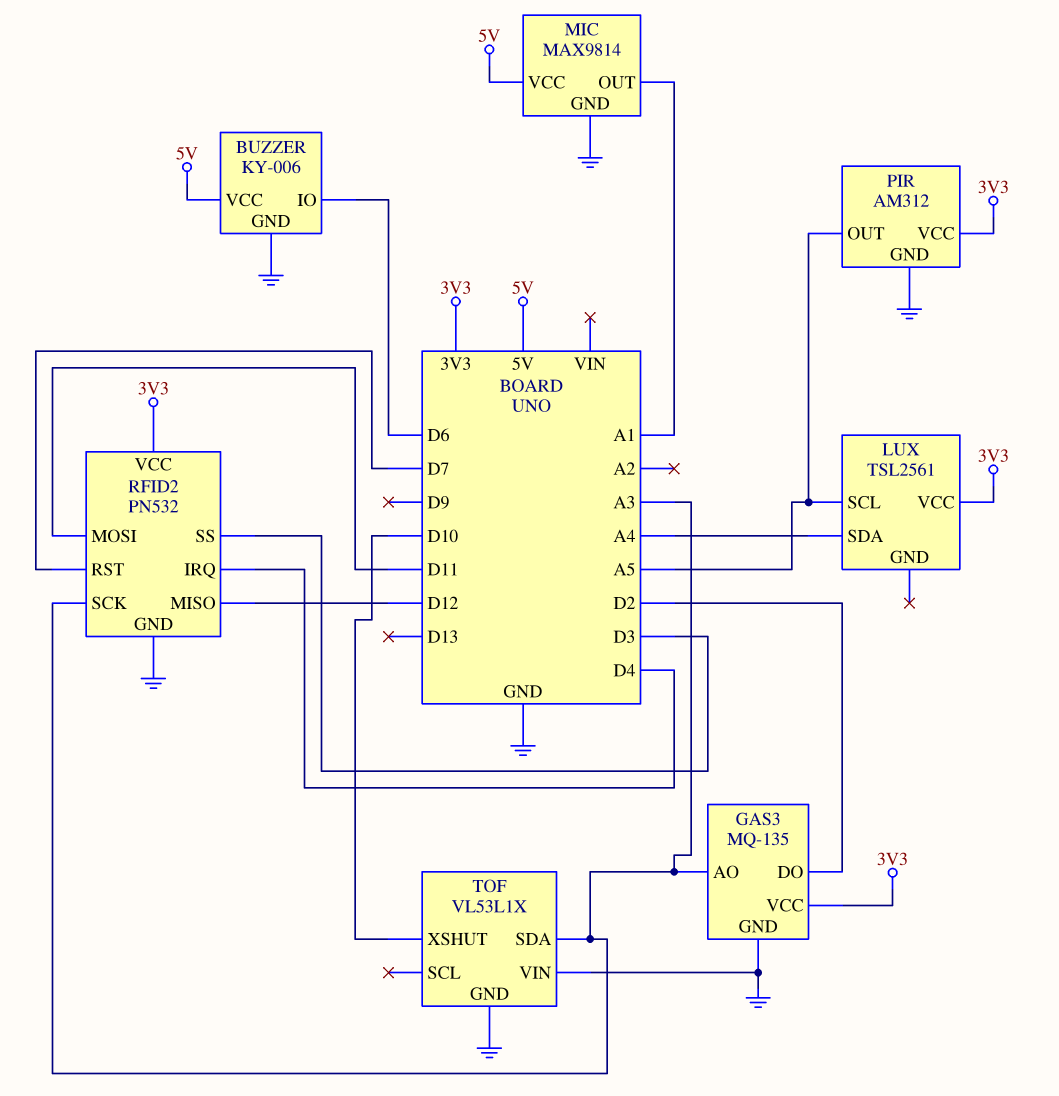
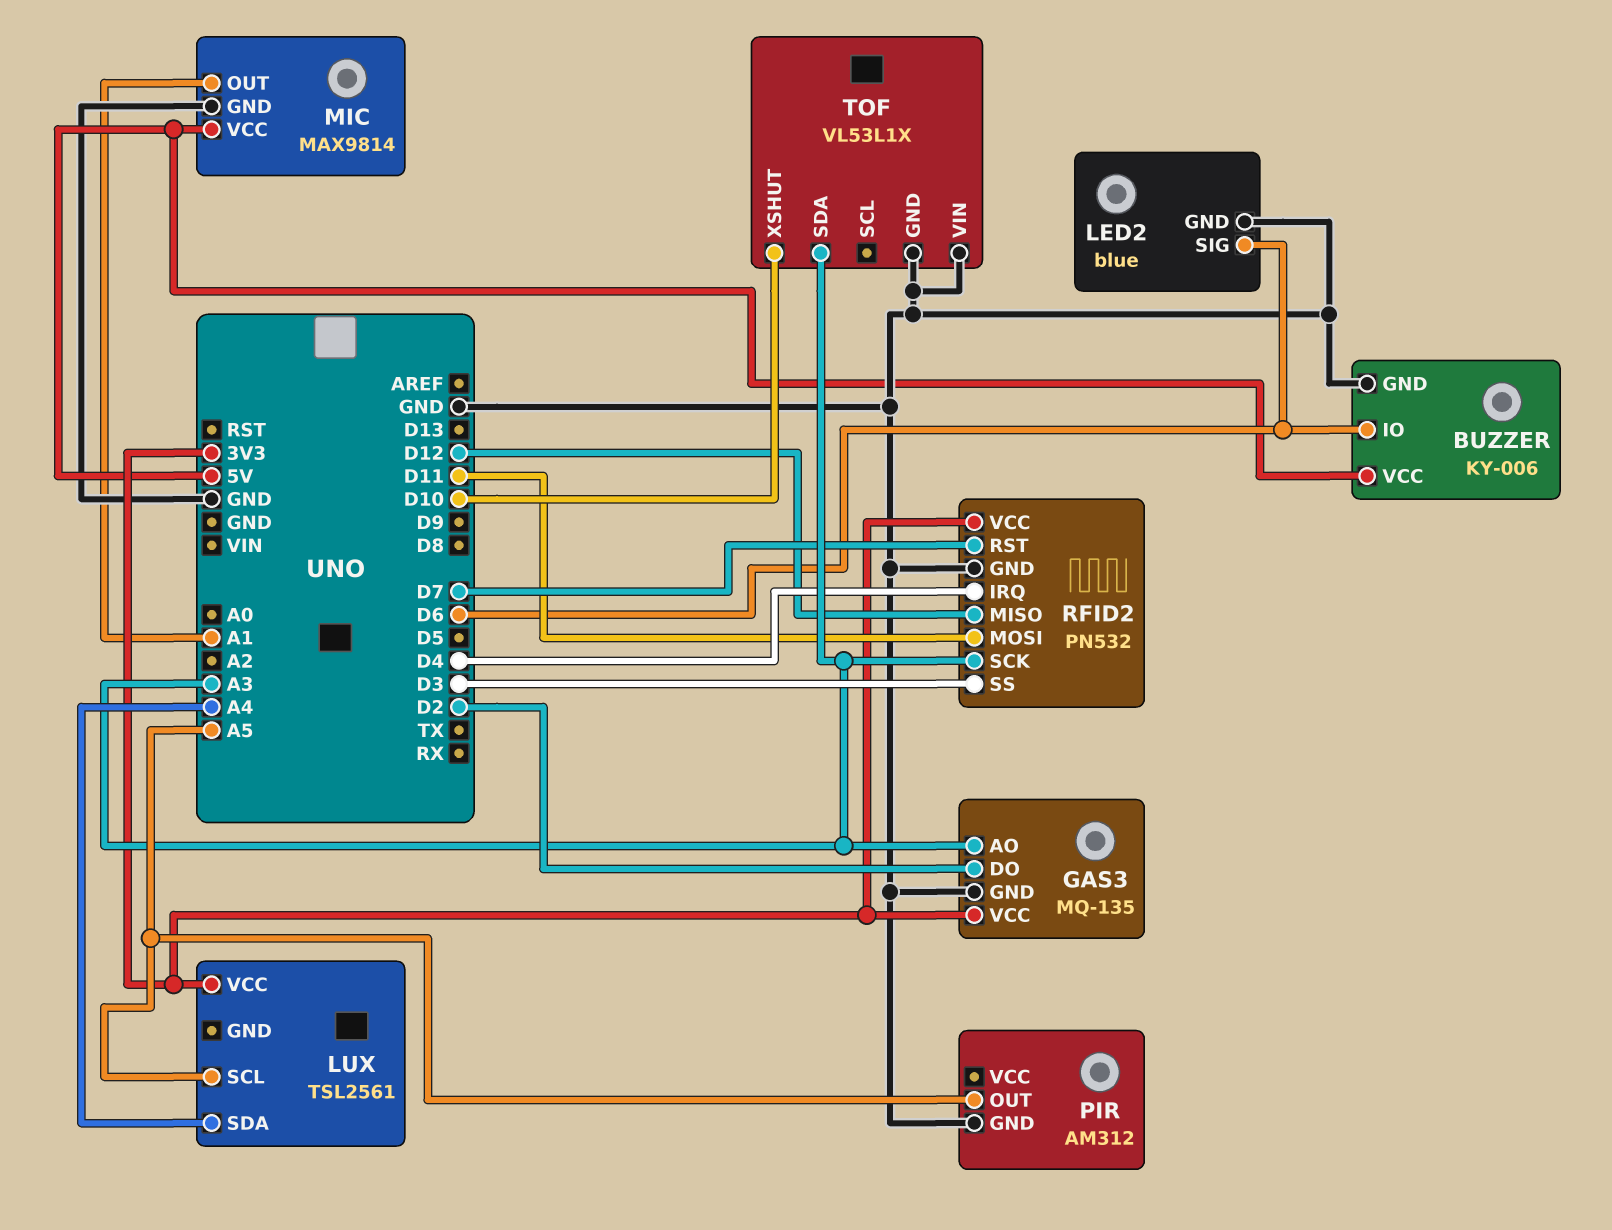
LED2: none -> blue
LED2 pin GND: none -> GND
LED2 pin SIG: none -> D6
PIR pin VCC: 3V3 -> none

